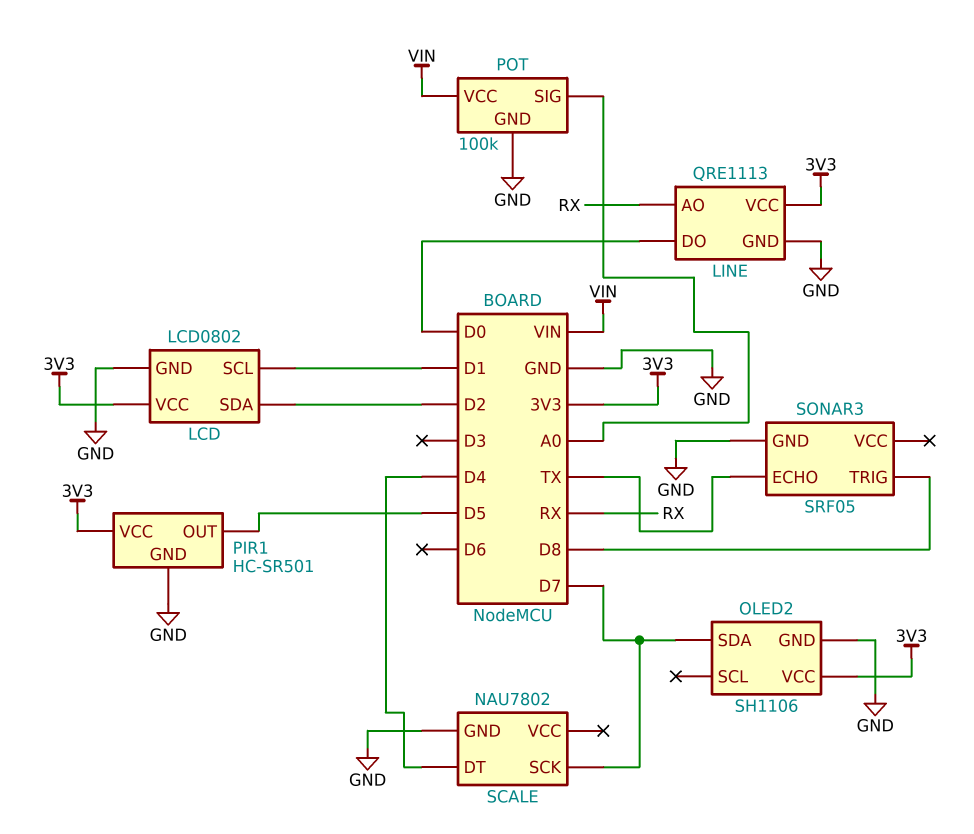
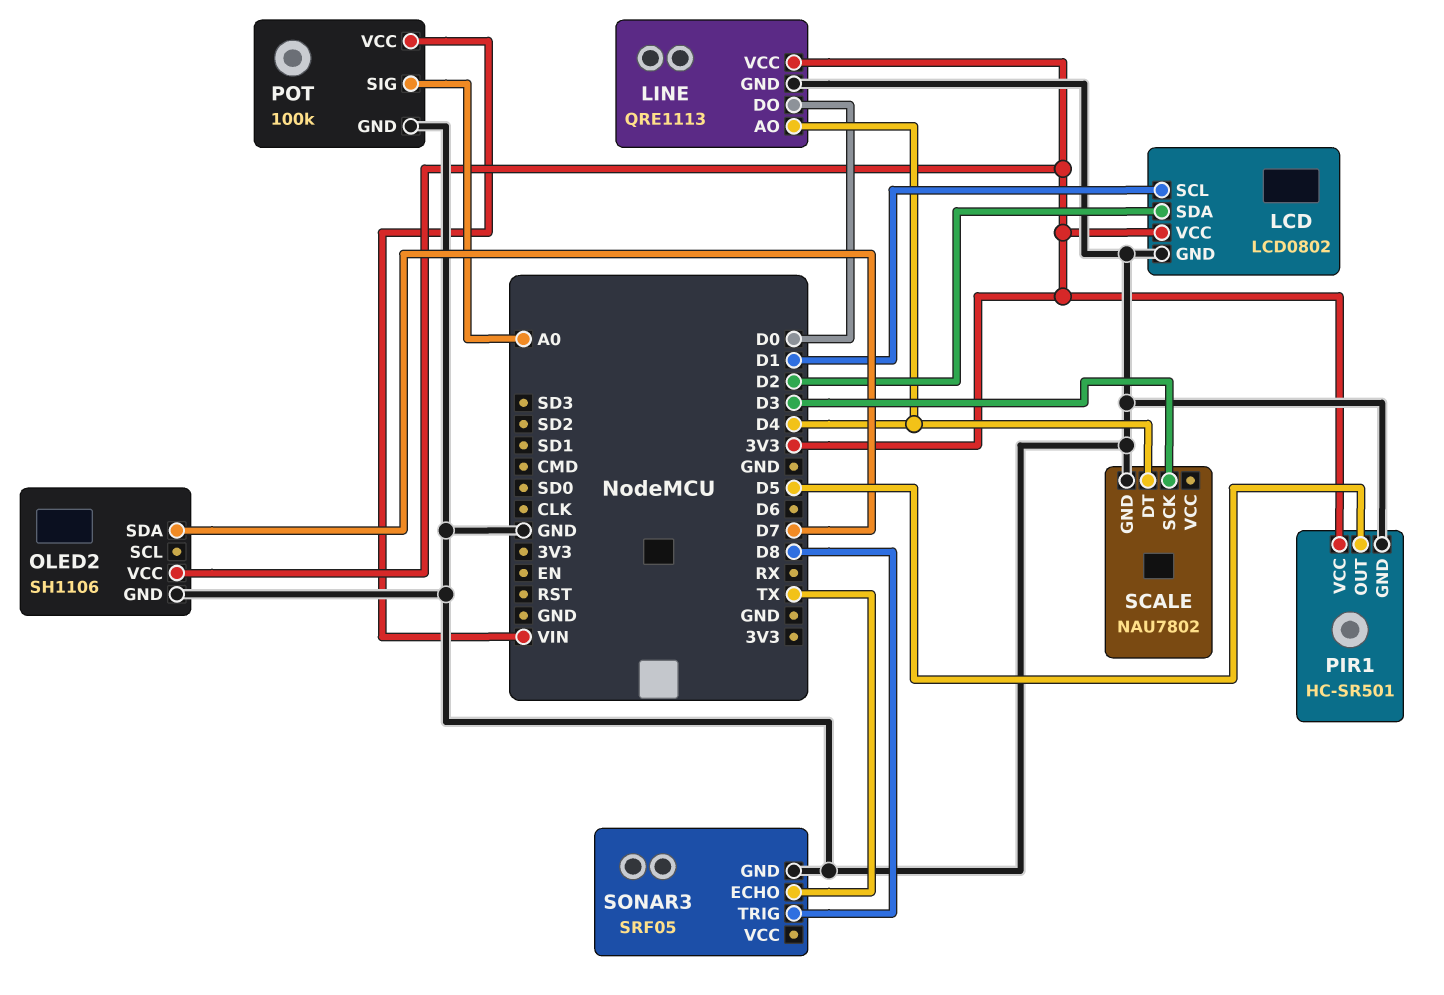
LINE pin AO: RX -> D4
SCALE pin SCK: D7 -> D3

